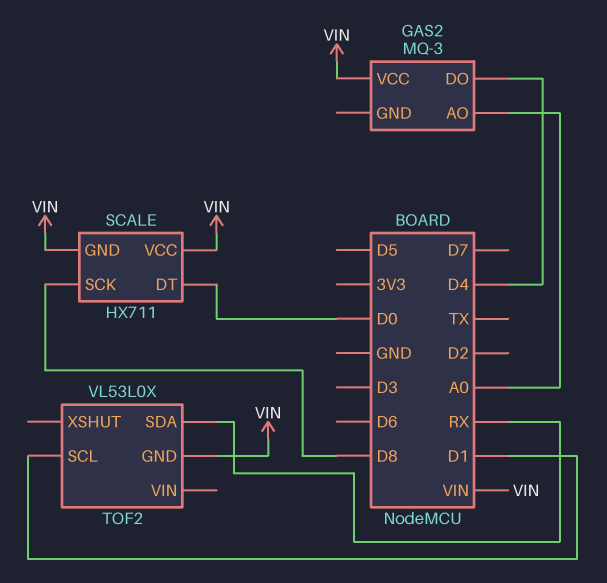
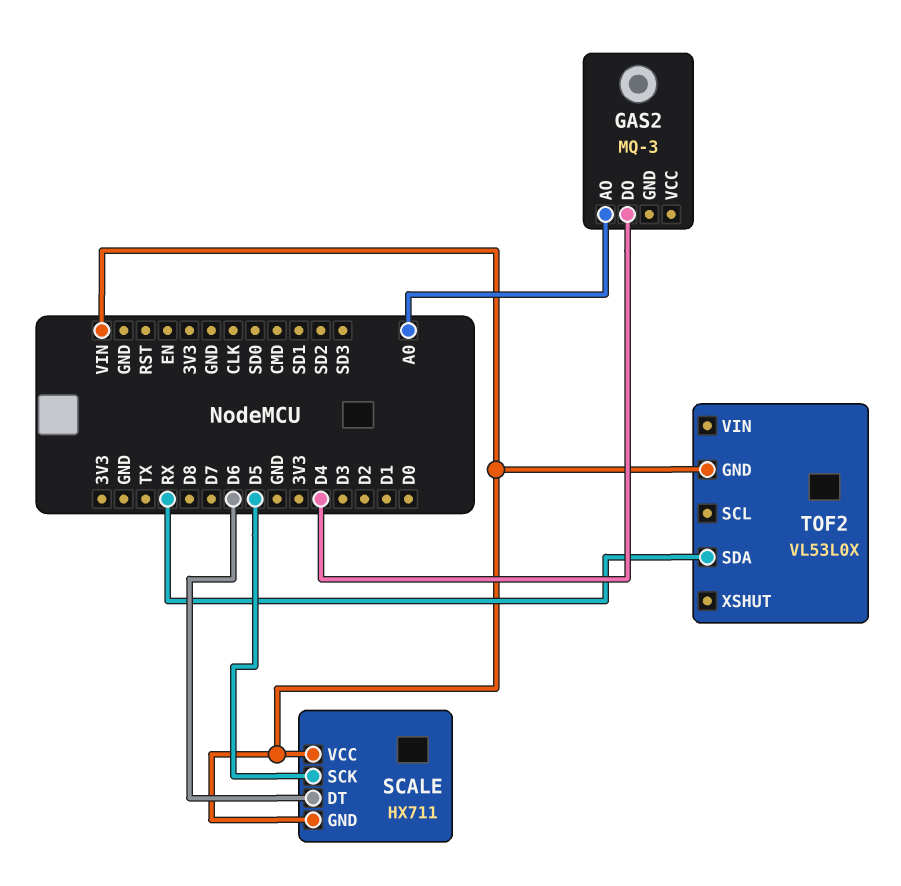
GAS2 pin VCC: VIN -> none
SCALE pin DT: D0 -> D6
SCALE pin SCK: D8 -> D5
TOF2 pin SCL: D1 -> none

